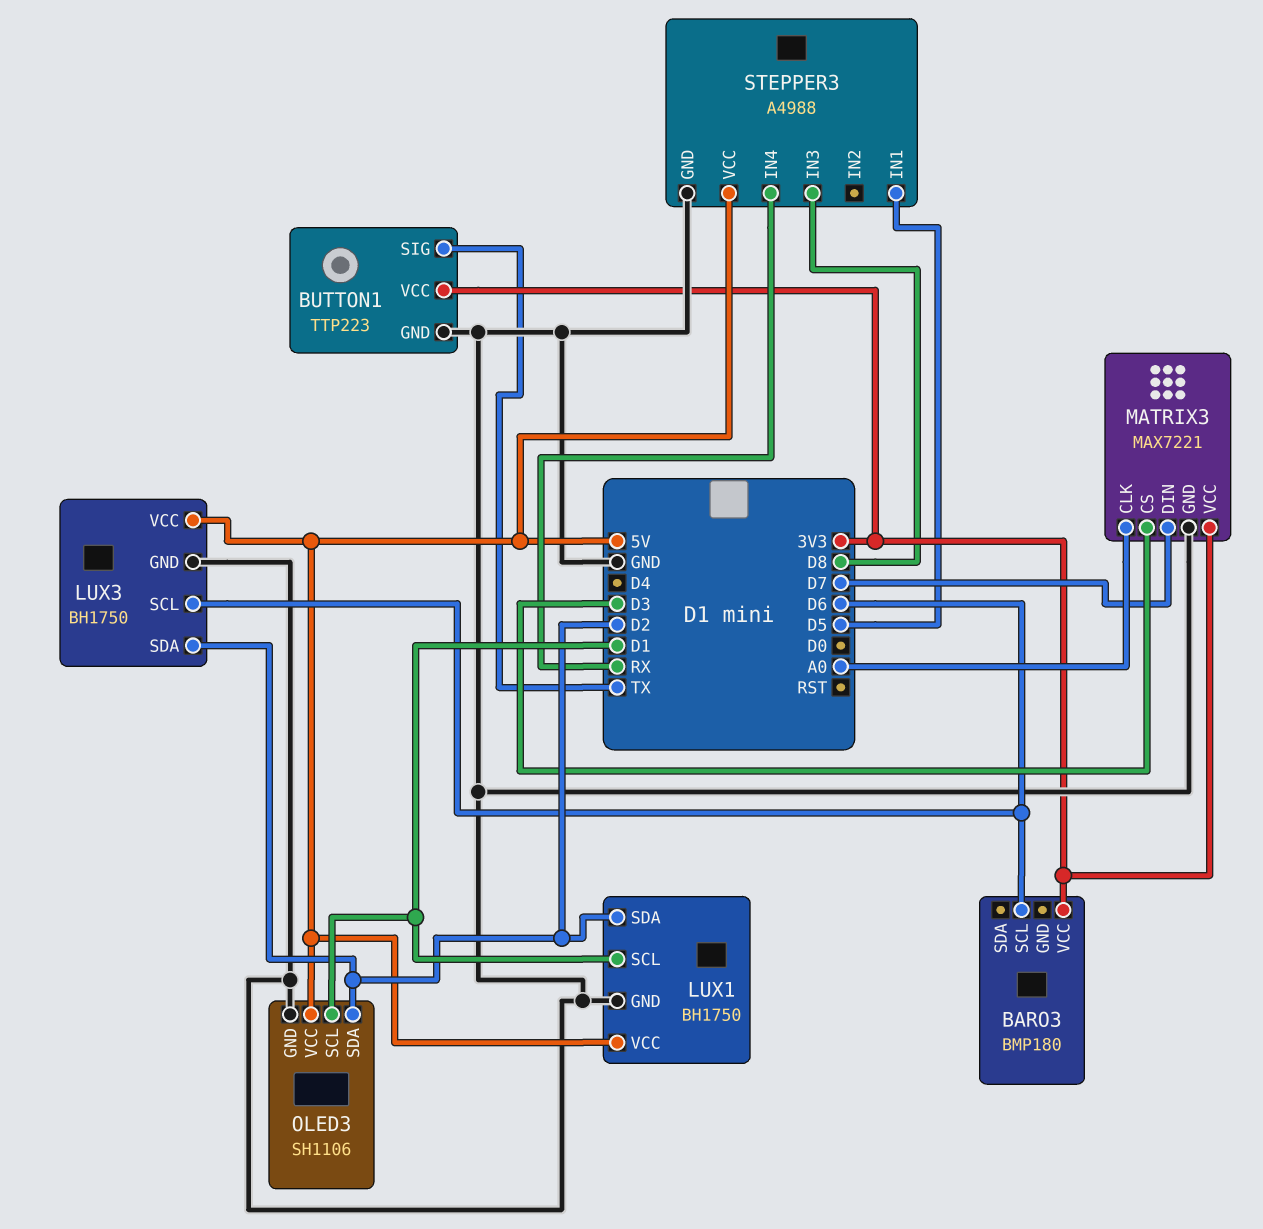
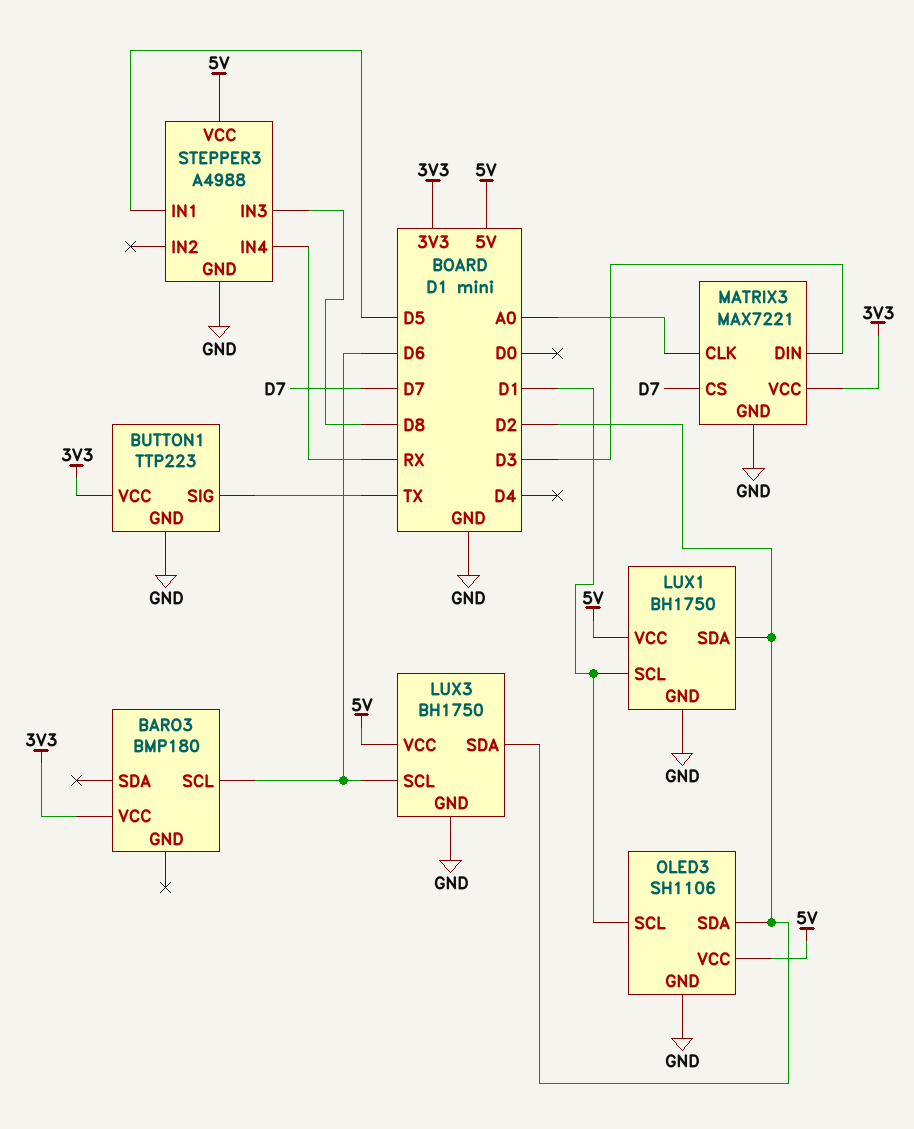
MATRIX3 pin CS: D3 -> D7
MATRIX3 pin DIN: D7 -> D3

